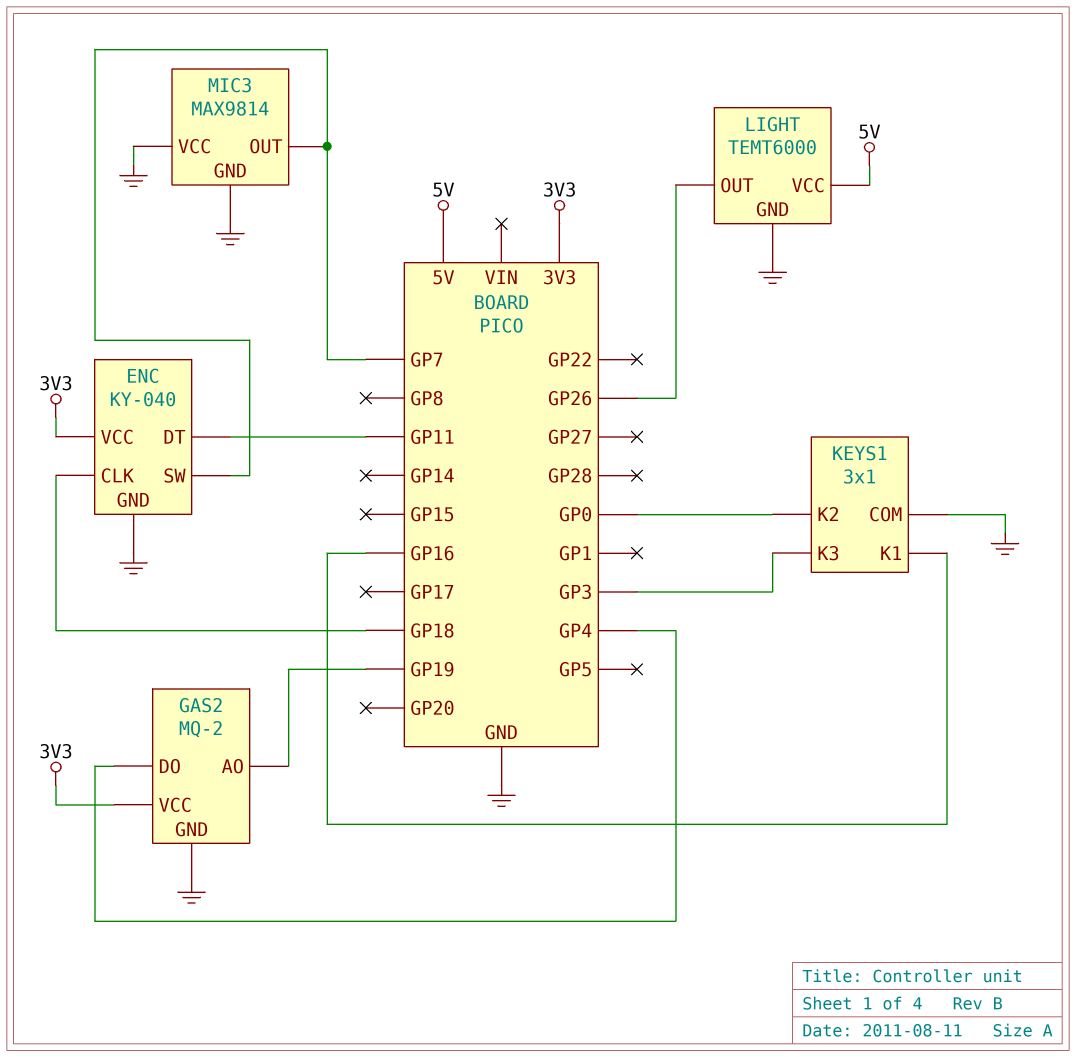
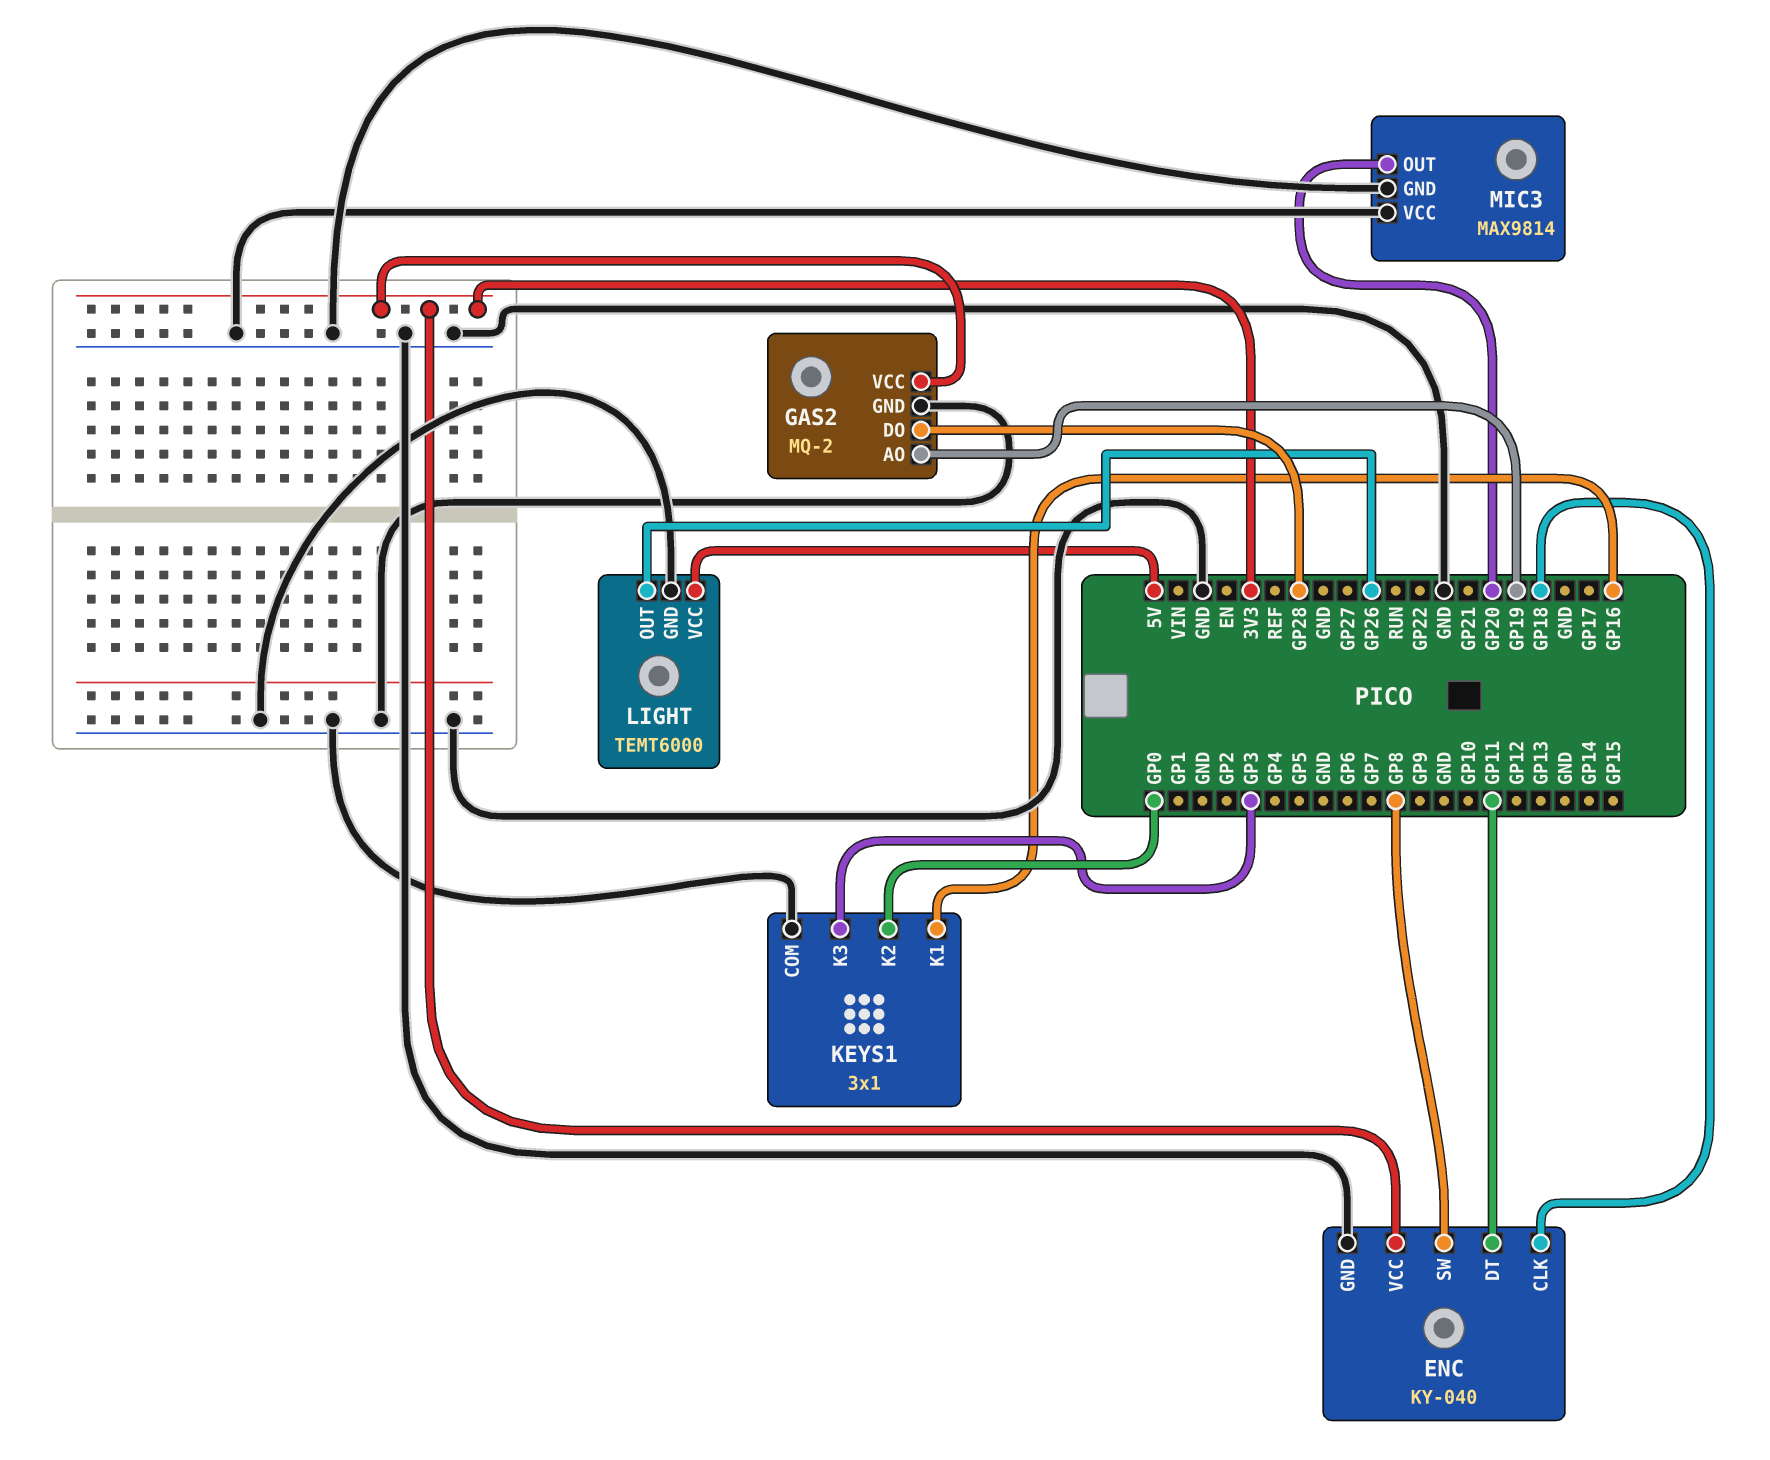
ENC pin SW: GP7 -> GP8
GAS2 pin DO: GP4 -> GP28
MIC3 pin OUT: GP7 -> GP20

